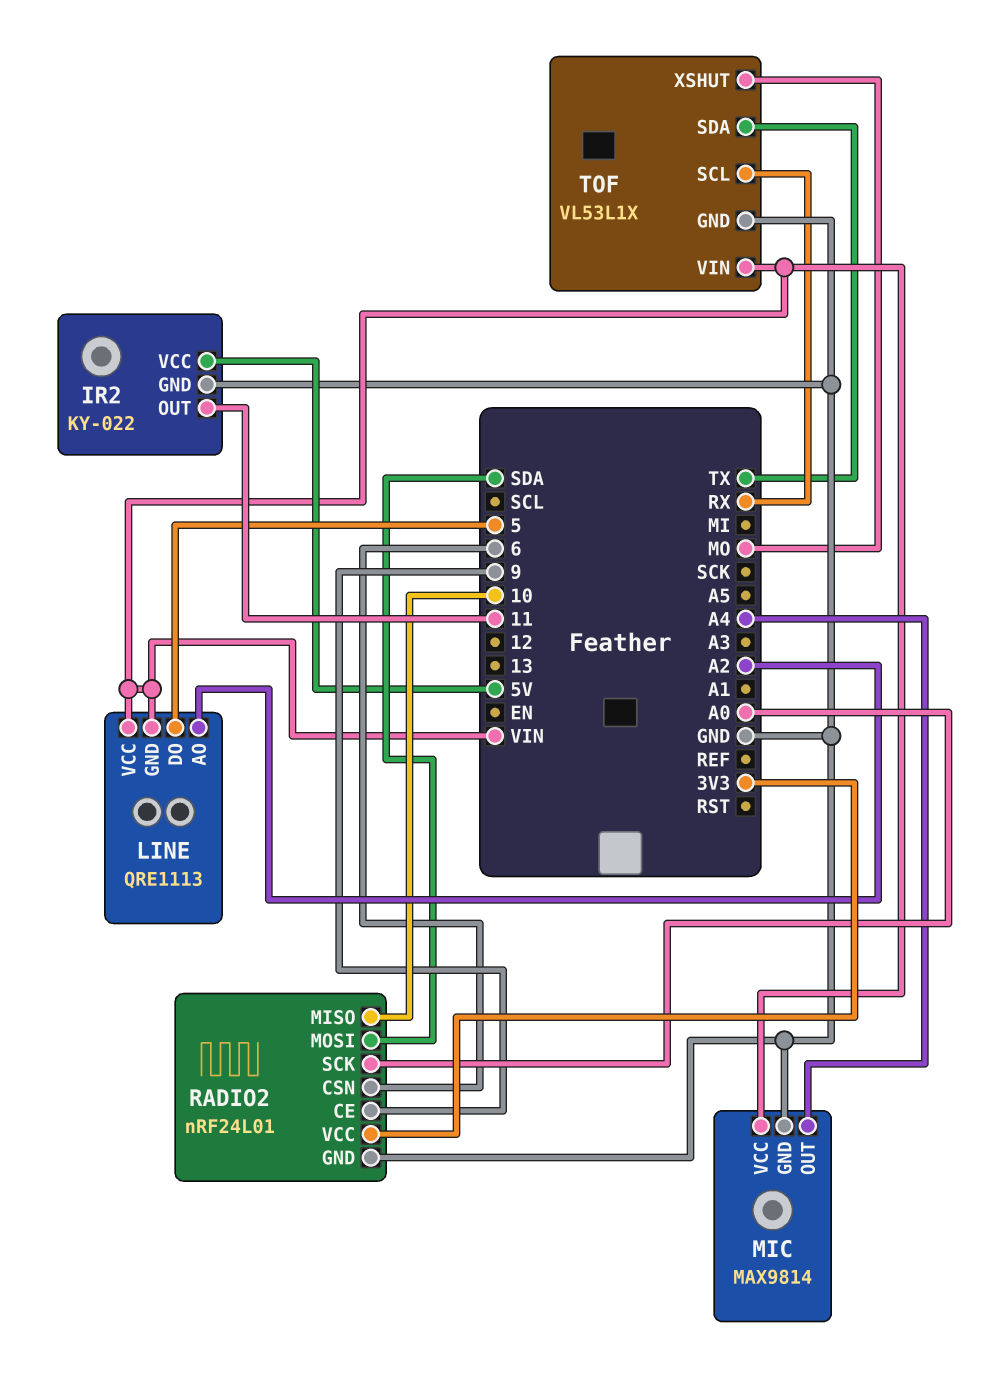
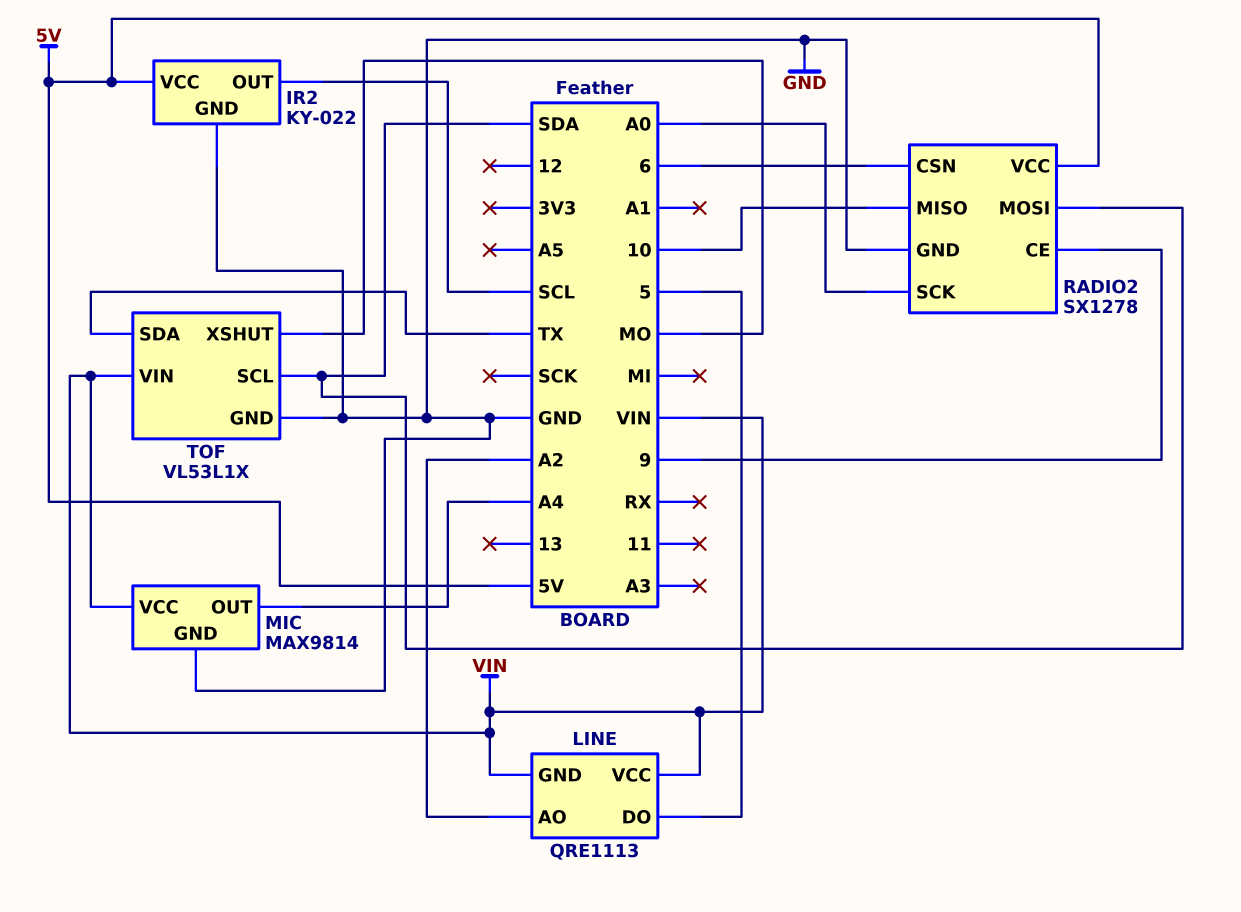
IR2 pin OUT: 11 -> SCL
RADIO2: nRF24L01 -> SX1278
RADIO2 pin VCC: 3V3 -> 5V
TOF pin SCL: RX -> SDA

